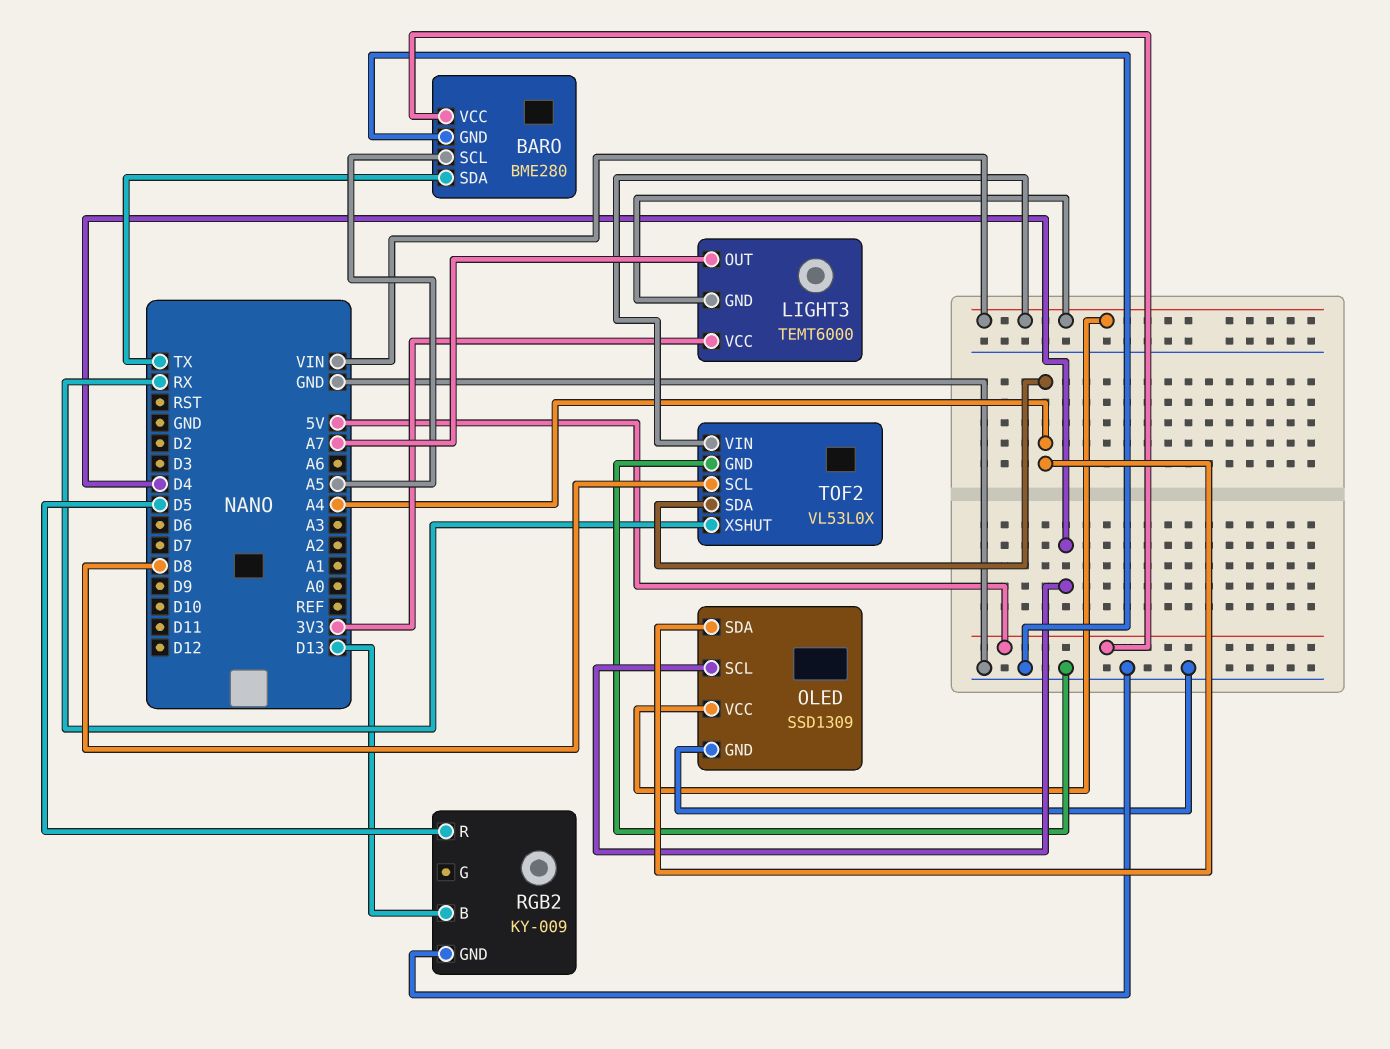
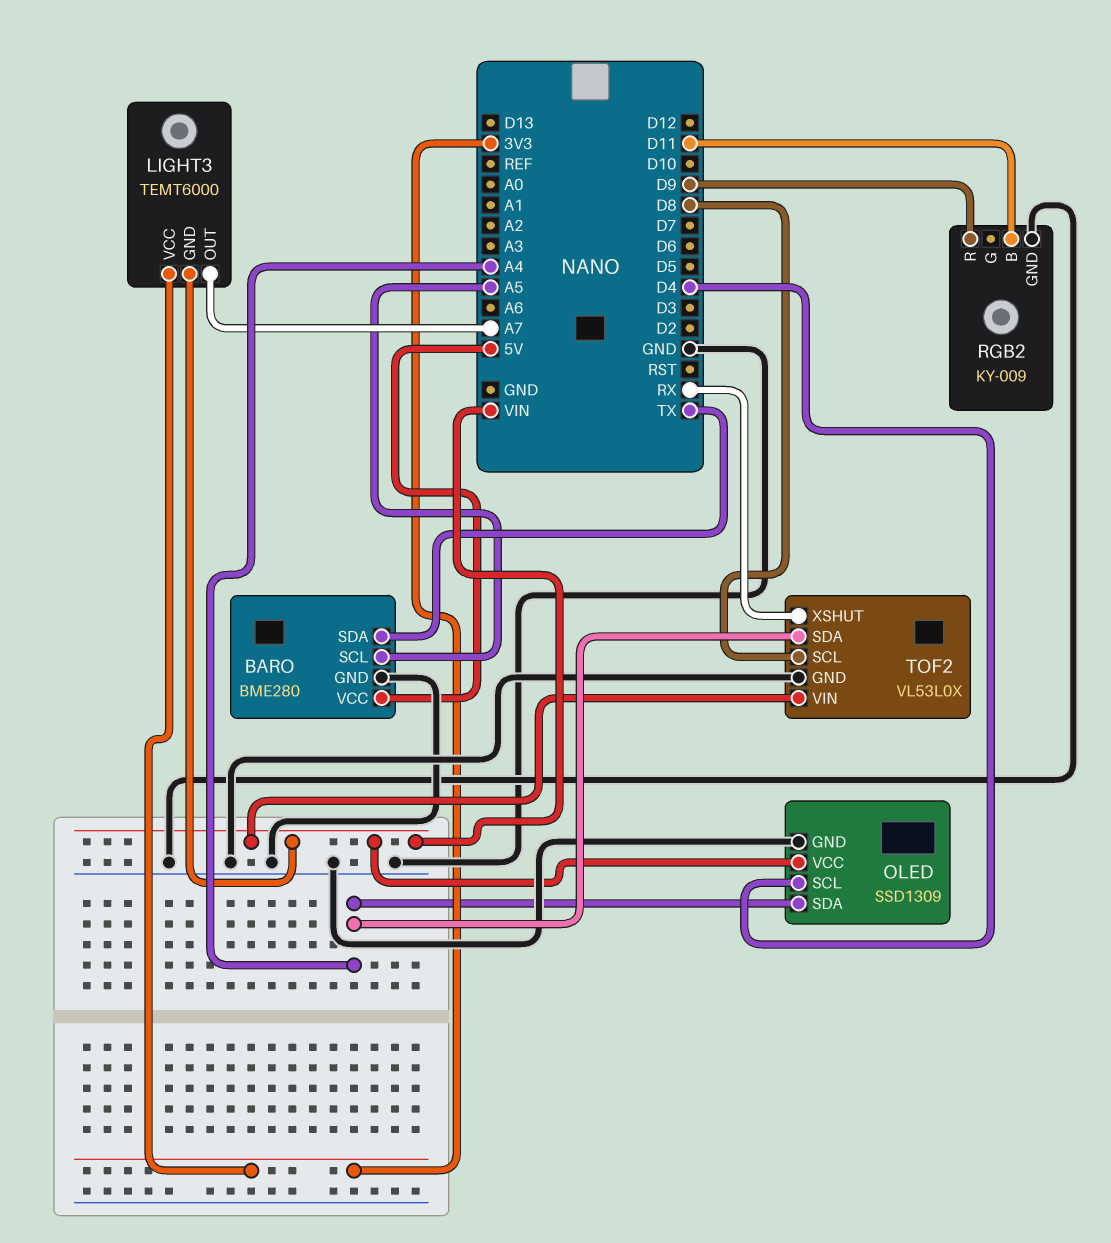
RGB2 pin B: D13 -> D11
RGB2 pin R: D5 -> D9

